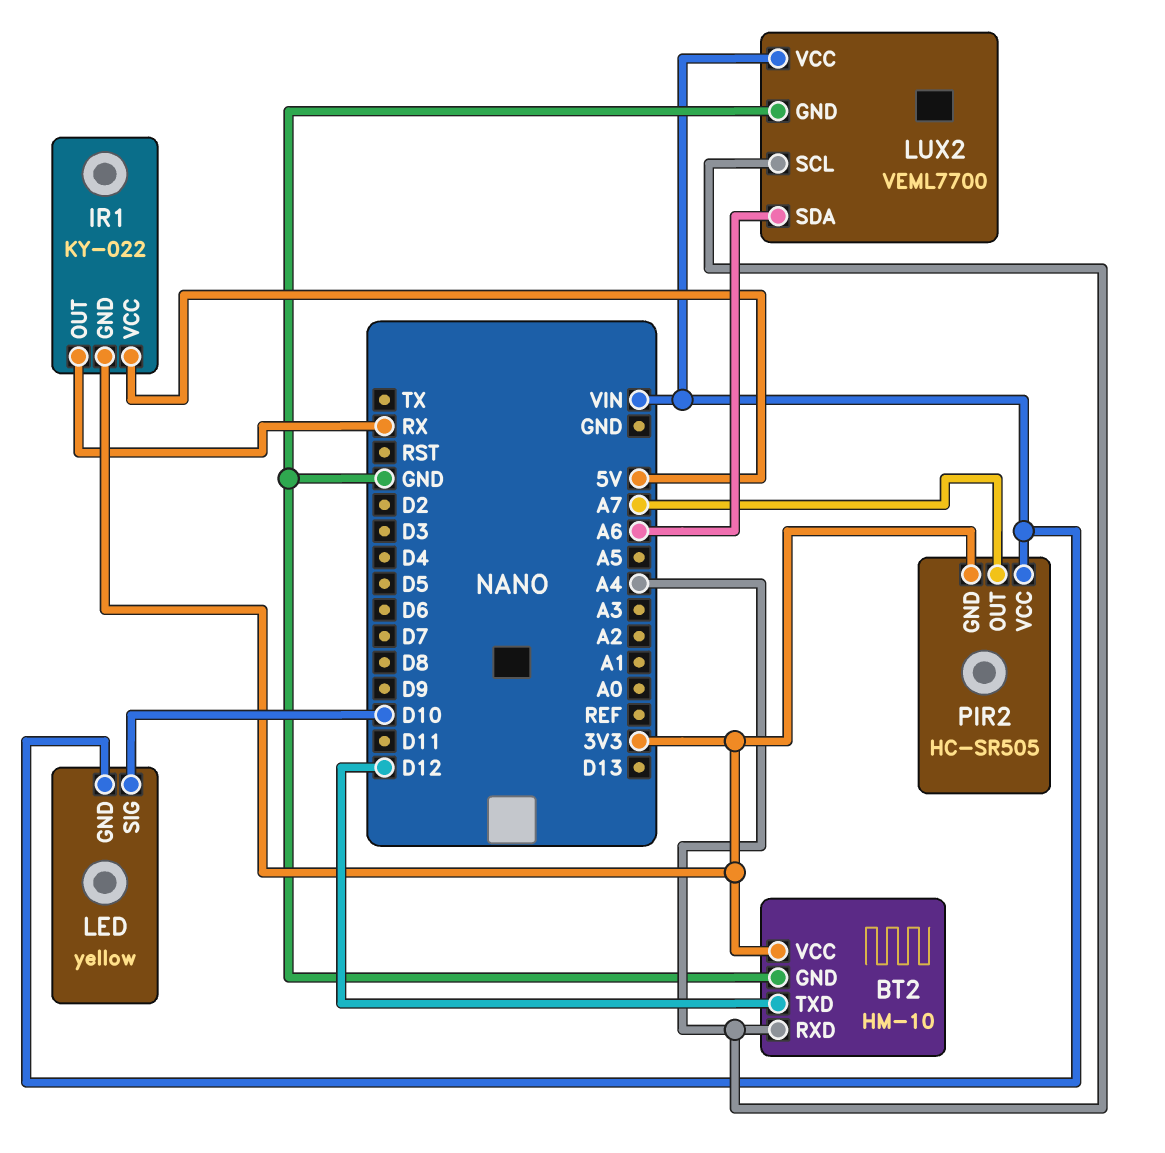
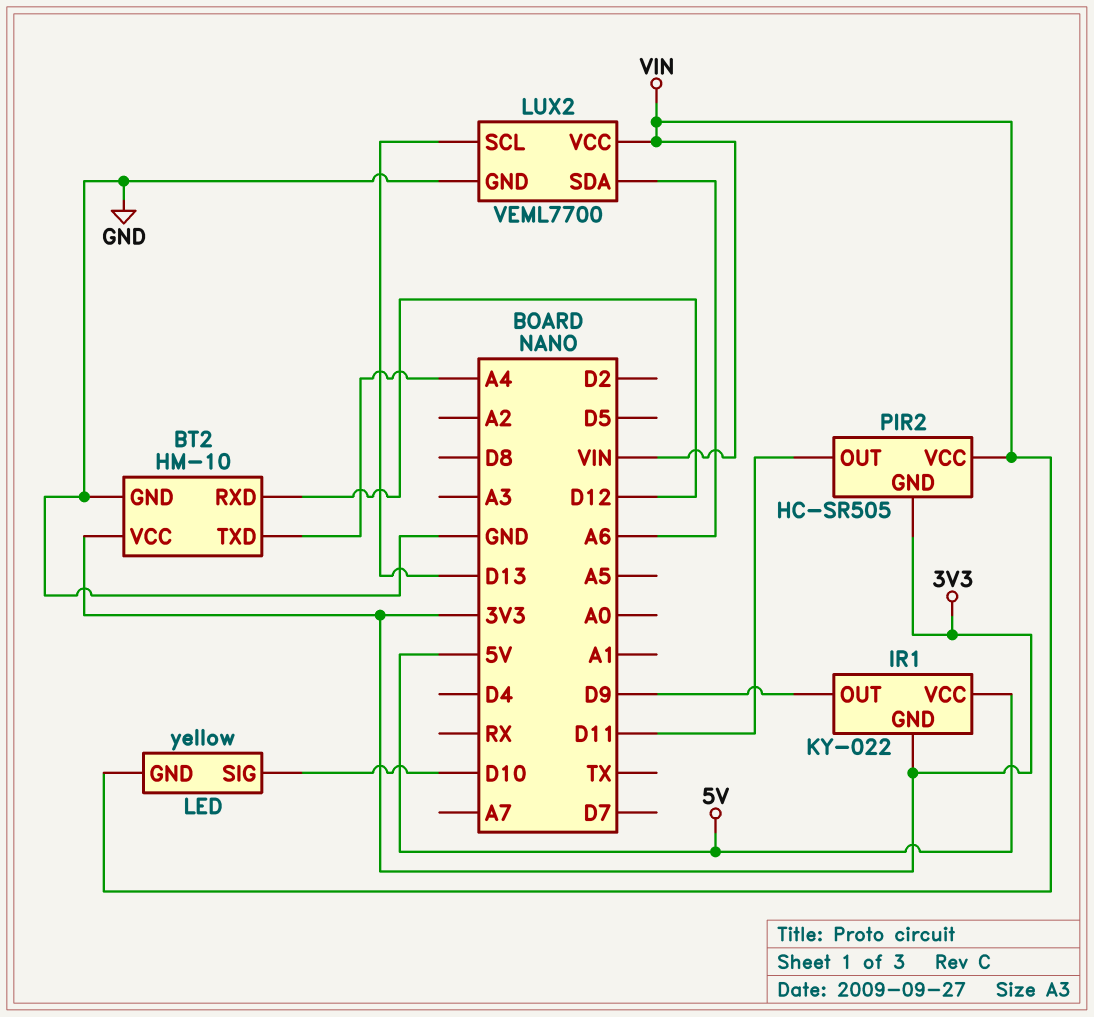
BT2 pin RXD: A4 -> D12
BT2 pin TXD: D12 -> A4
IR1 pin OUT: RX -> D9
LUX2 pin SCL: A4 -> D13
PIR2 pin OUT: A7 -> D11

